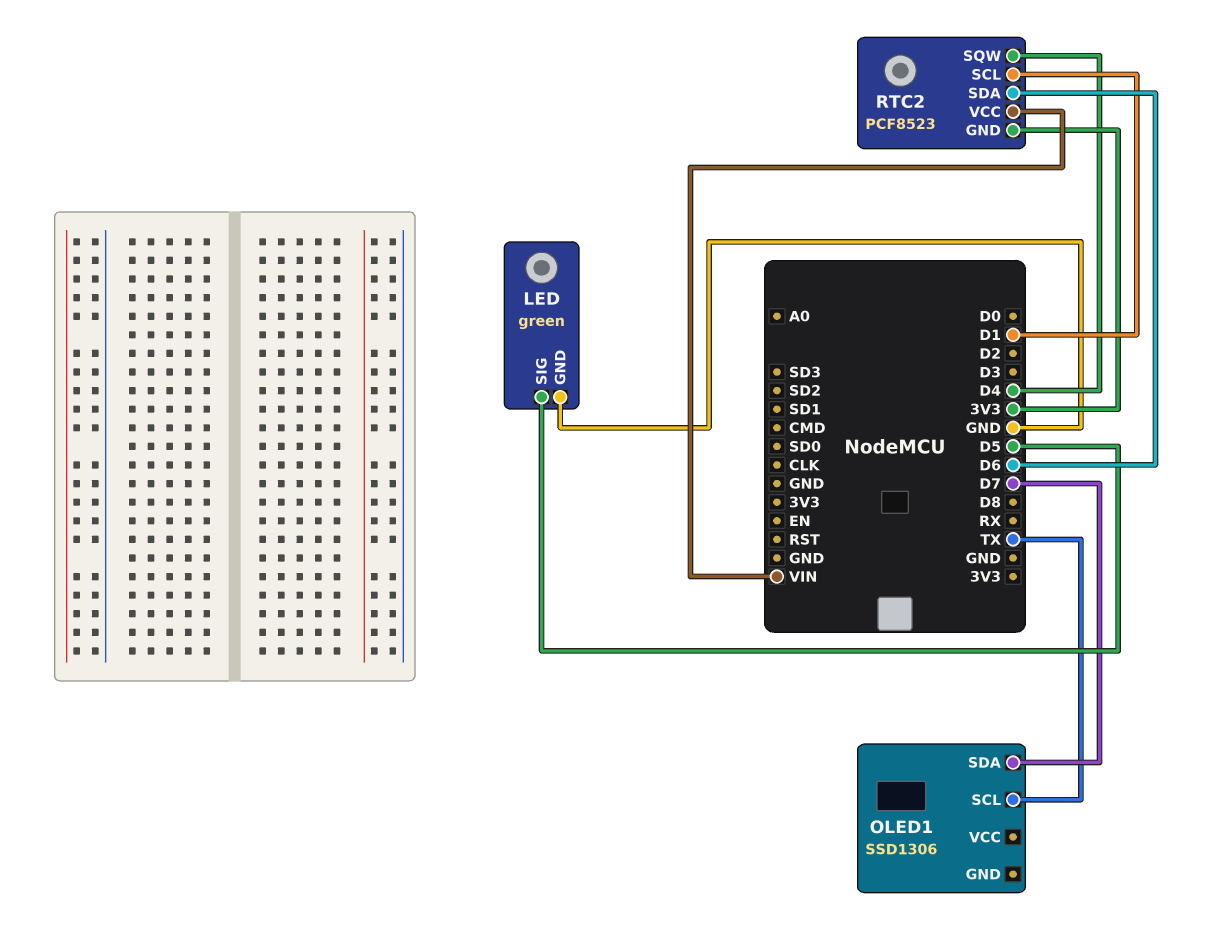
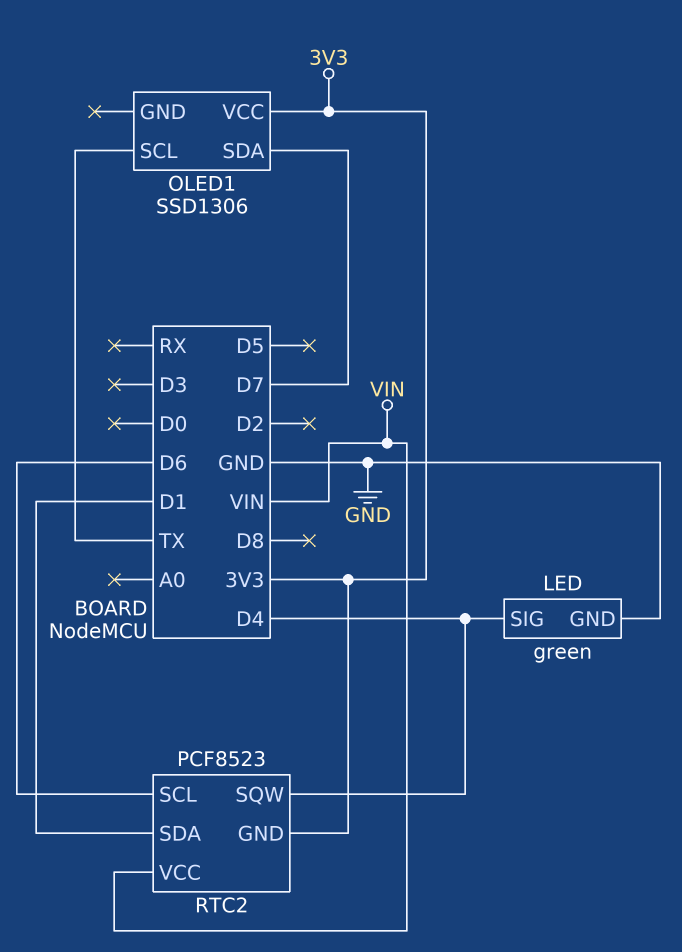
LED pin SIG: D5 -> D4
OLED1 pin VCC: none -> 3V3
RTC2 pin SCL: D1 -> D6
RTC2 pin SDA: D6 -> D1

